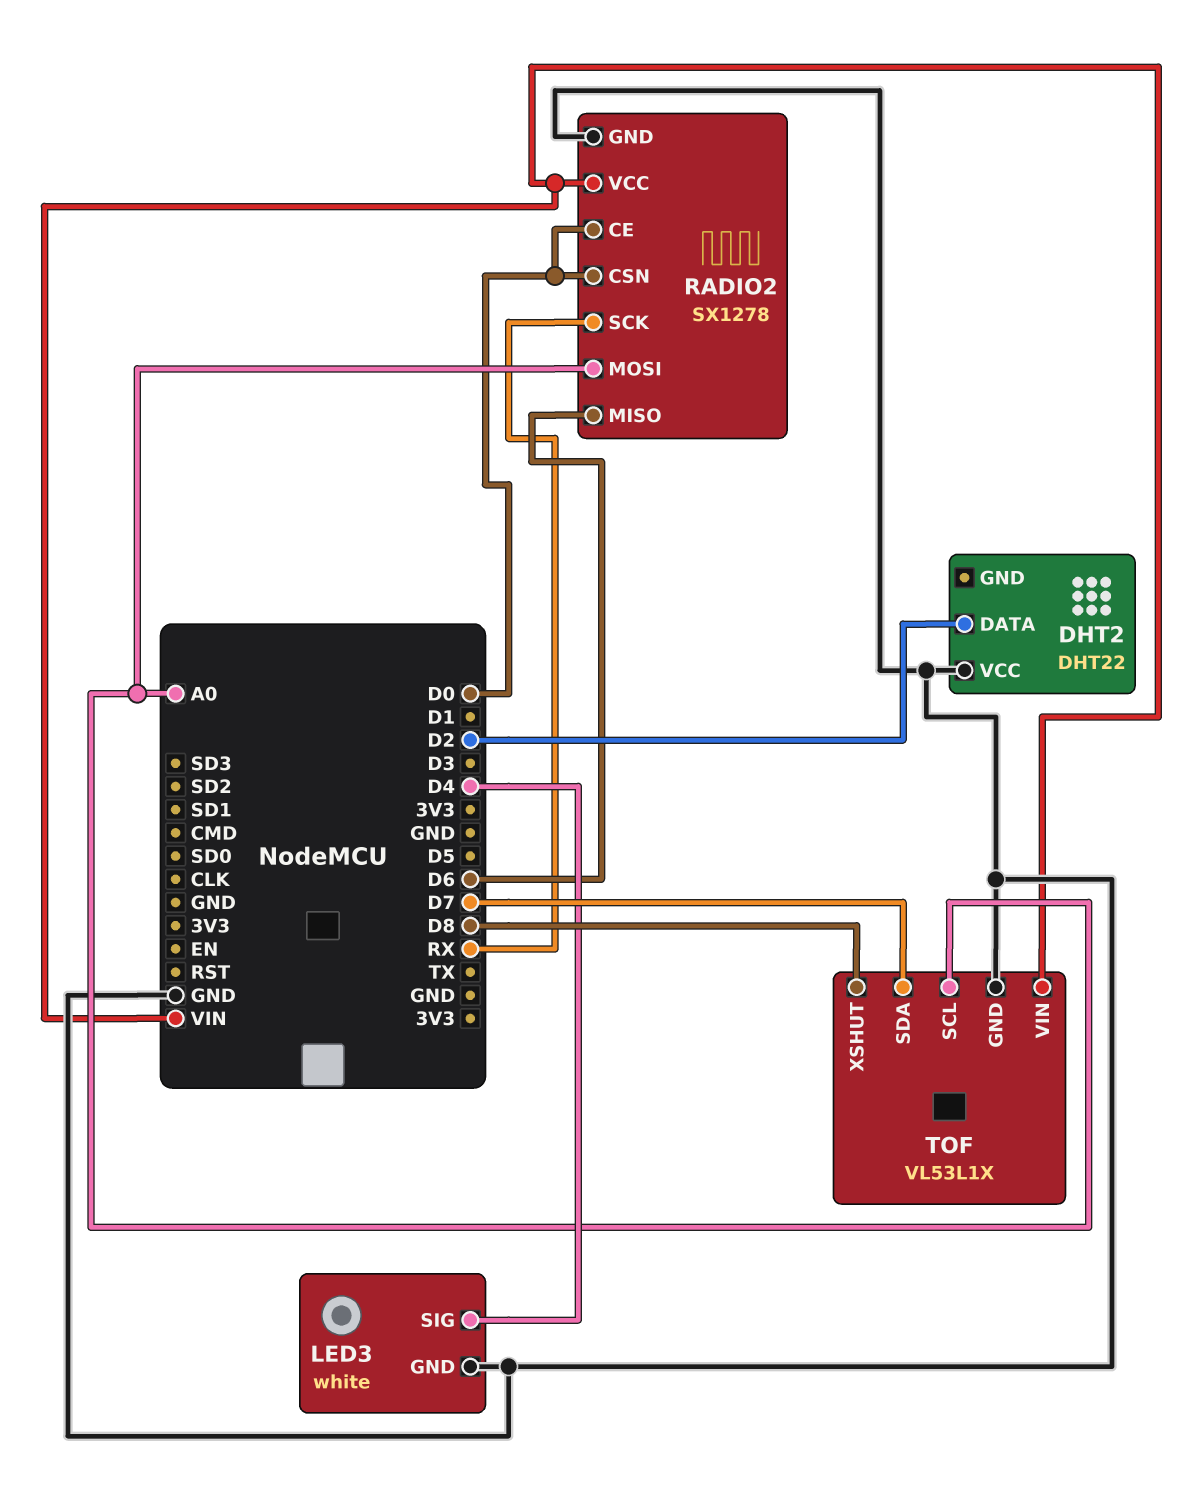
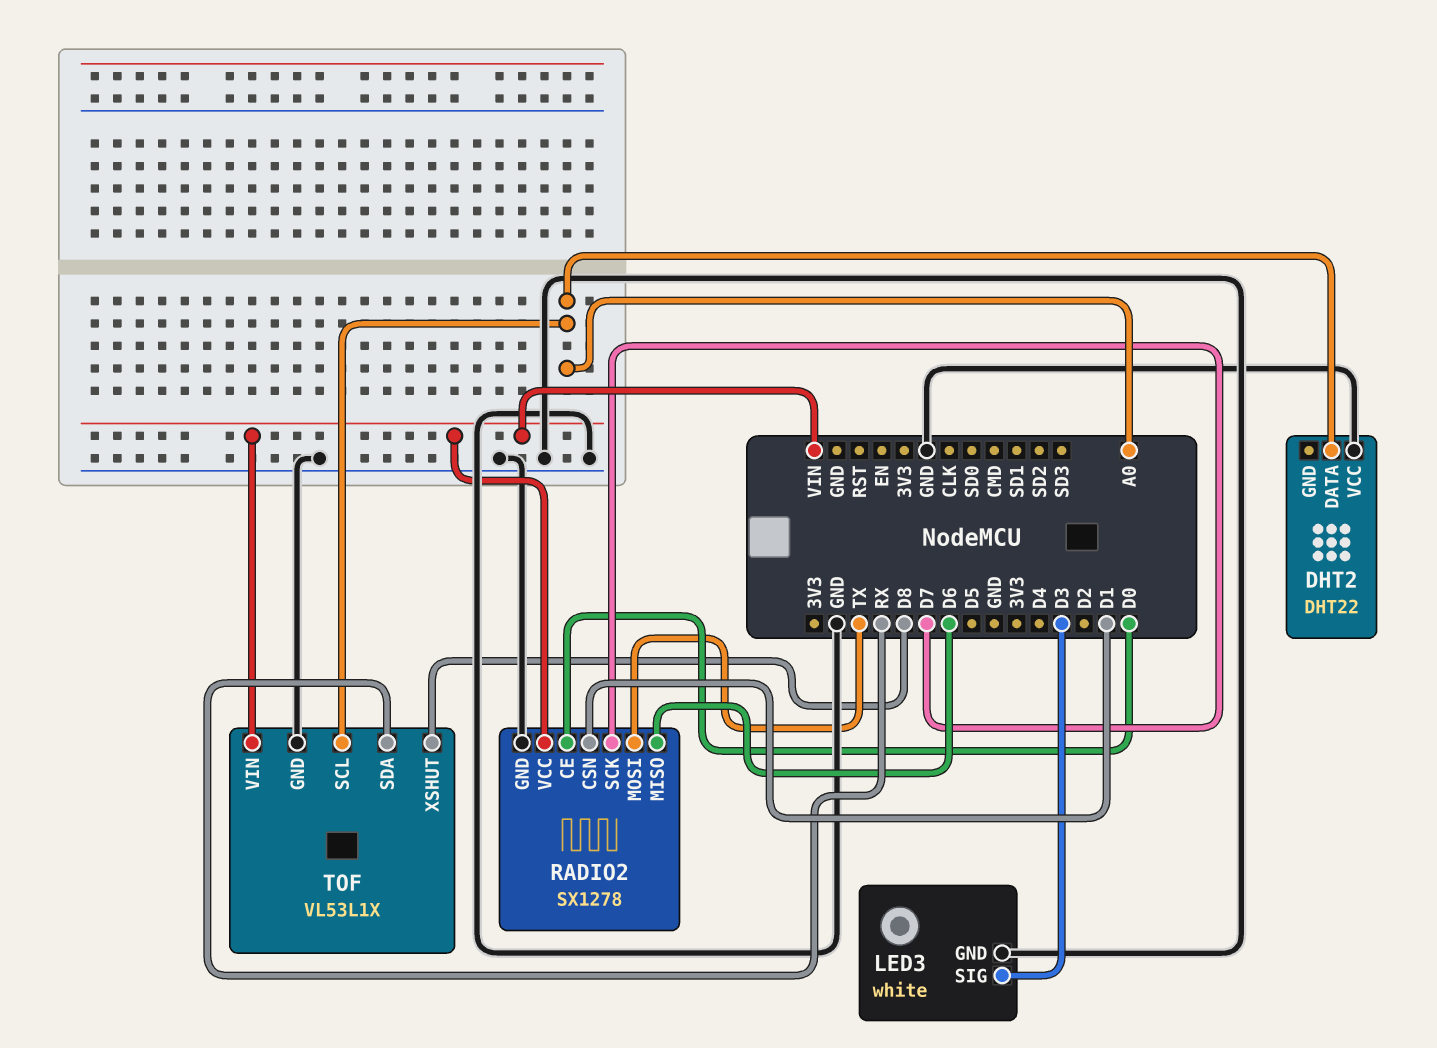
DHT2 pin DATA: D2 -> A0
LED3 pin SIG: D4 -> D3
RADIO2 pin CSN: D0 -> D1
RADIO2 pin MOSI: A0 -> TX
RADIO2 pin SCK: RX -> D7
TOF pin SDA: D7 -> RX

